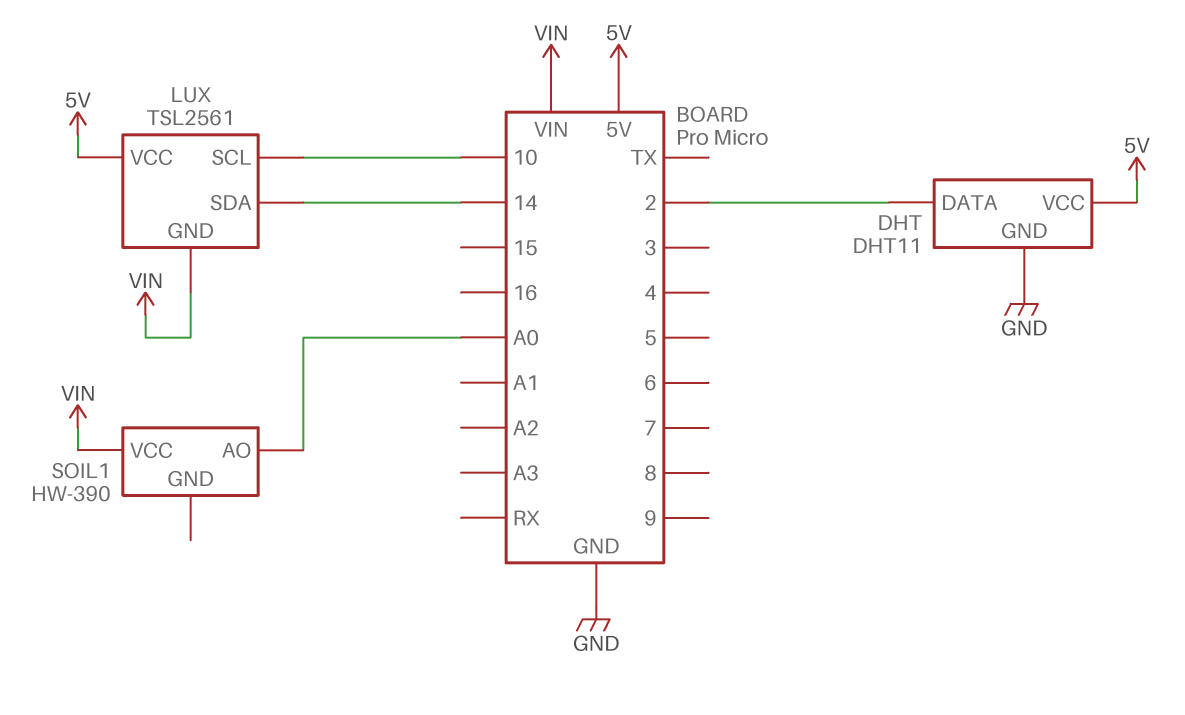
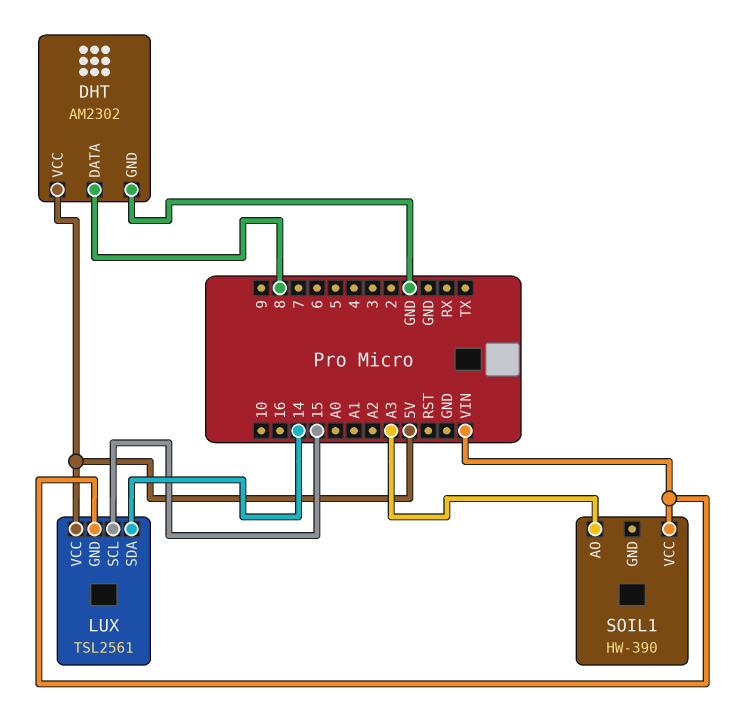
DHT: DHT11 -> AM2302
DHT pin DATA: 2 -> 8
LUX pin SCL: 10 -> 15
SOIL1 pin AO: A0 -> A3

